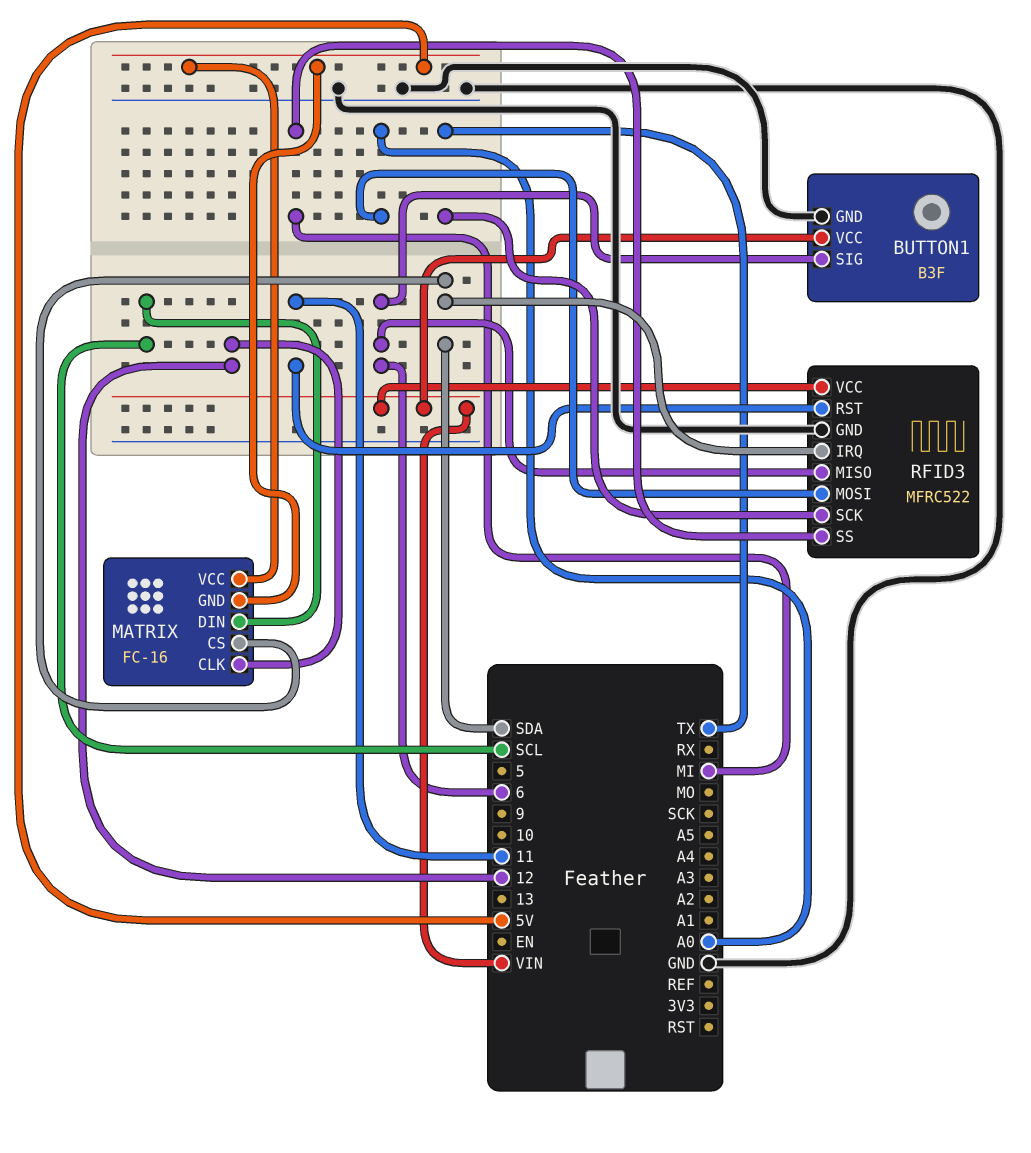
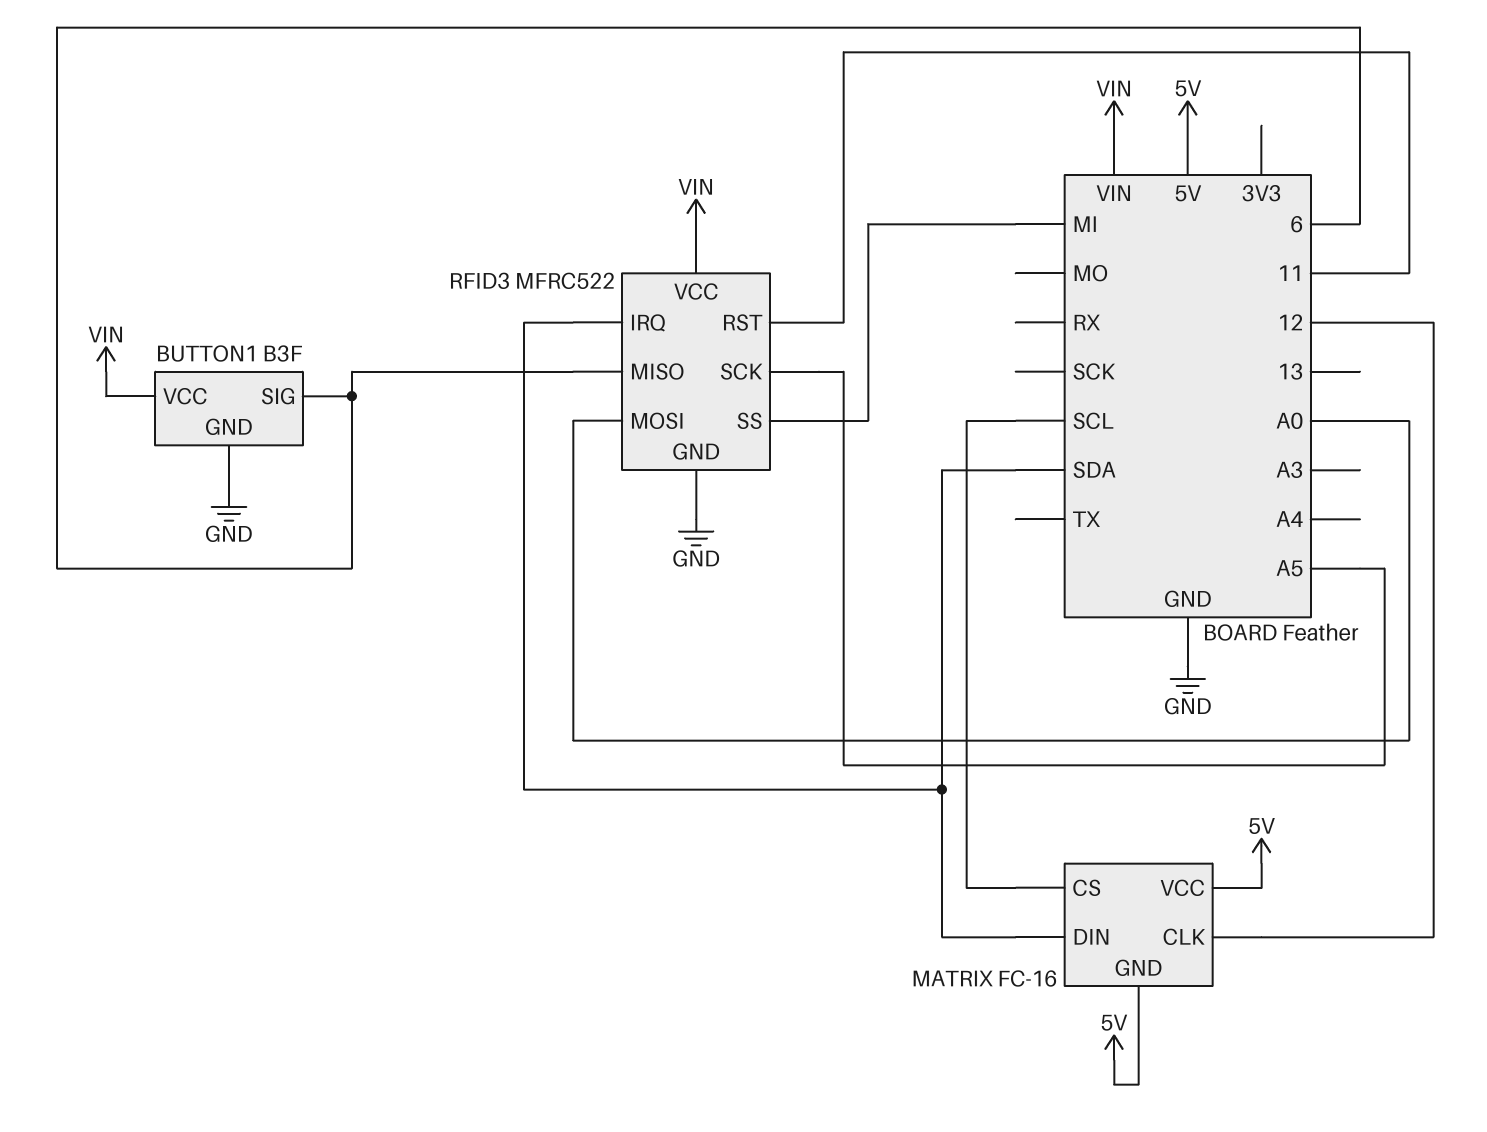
MATRIX pin CS: SDA -> SCL
MATRIX pin DIN: SCL -> SDA
RFID3 pin SCK: TX -> A5

